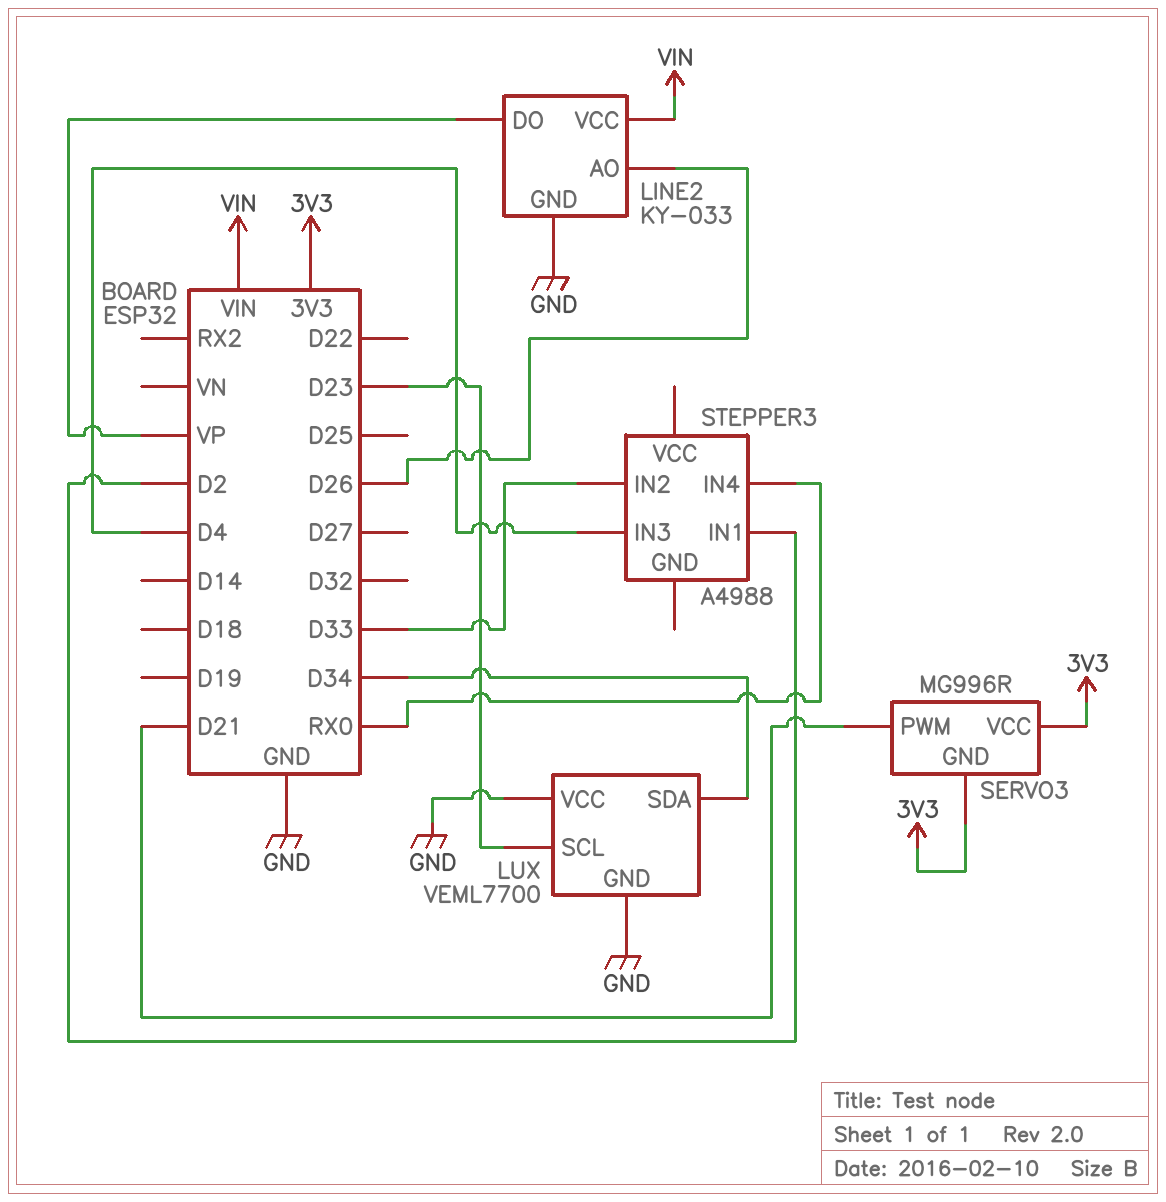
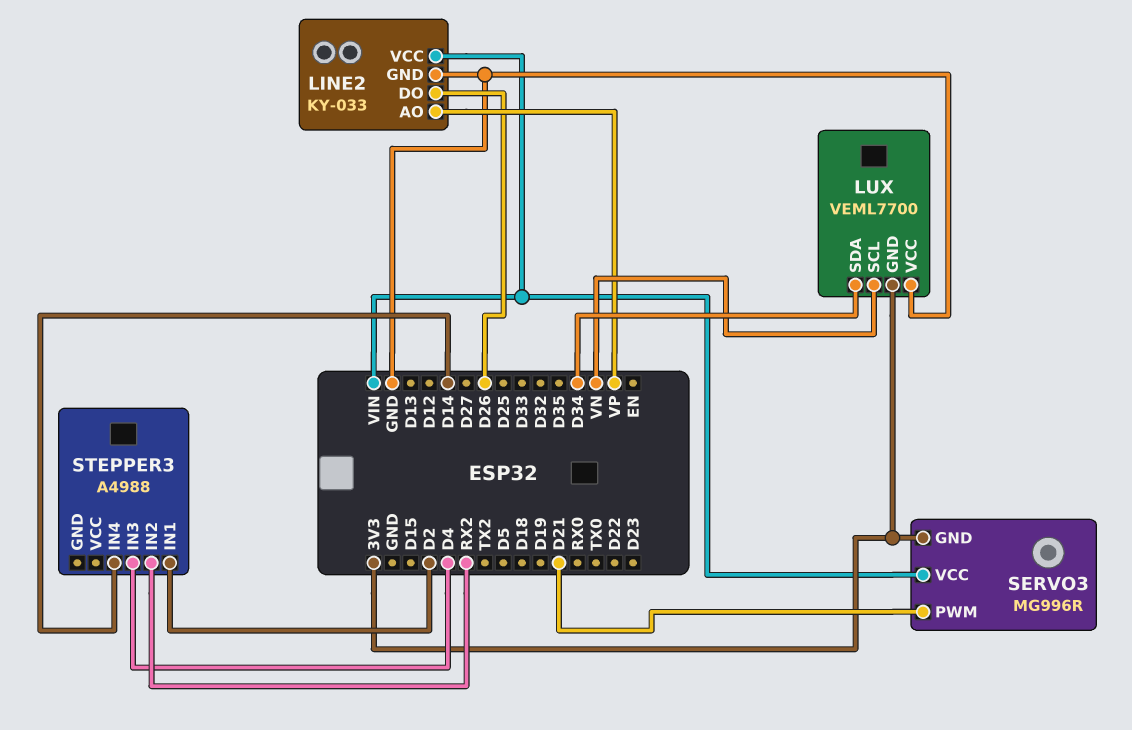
LINE2 pin AO: D26 -> VP
LINE2 pin DO: VP -> D26
LUX pin GND: GND -> 3V3
LUX pin SCL: D23 -> VN
SERVO3 pin VCC: 3V3 -> VIN
STEPPER3 pin IN2: D33 -> RX2
STEPPER3 pin IN4: RX0 -> D14

